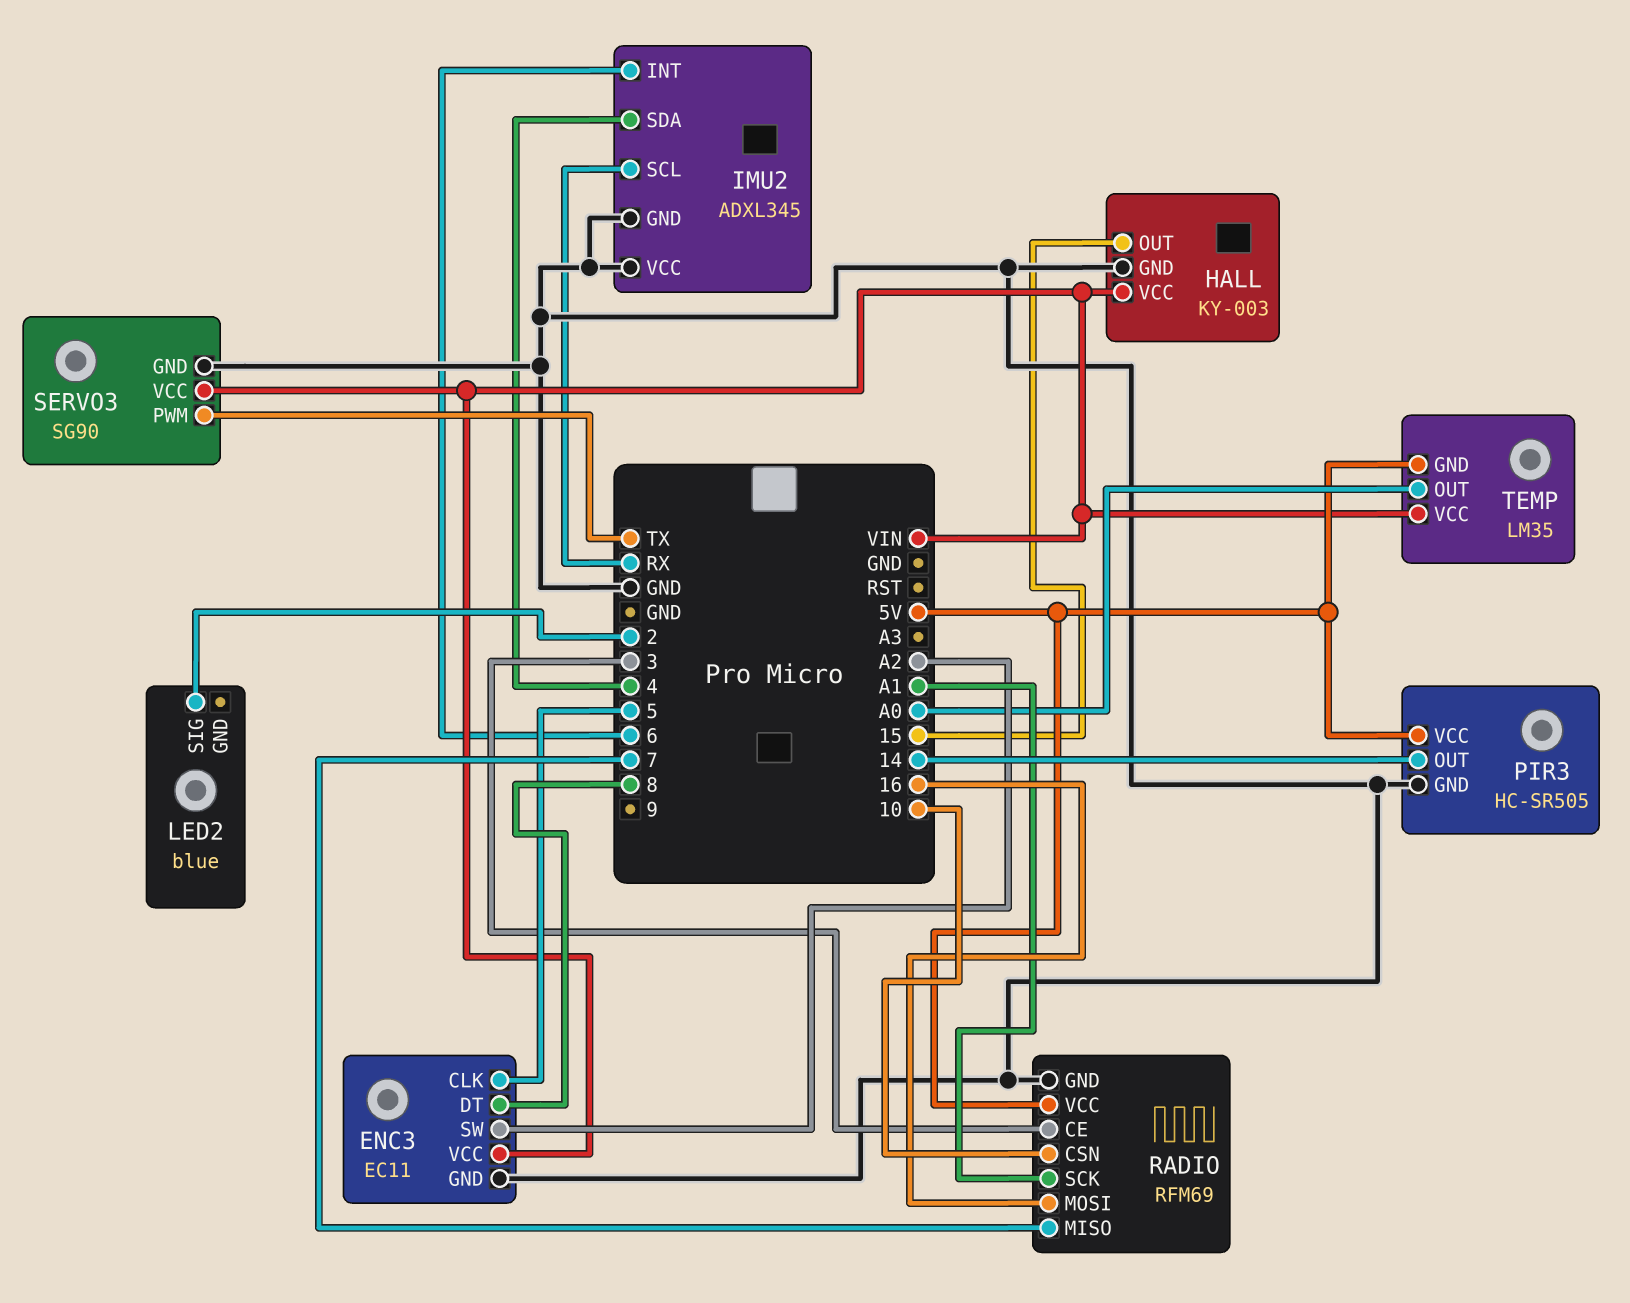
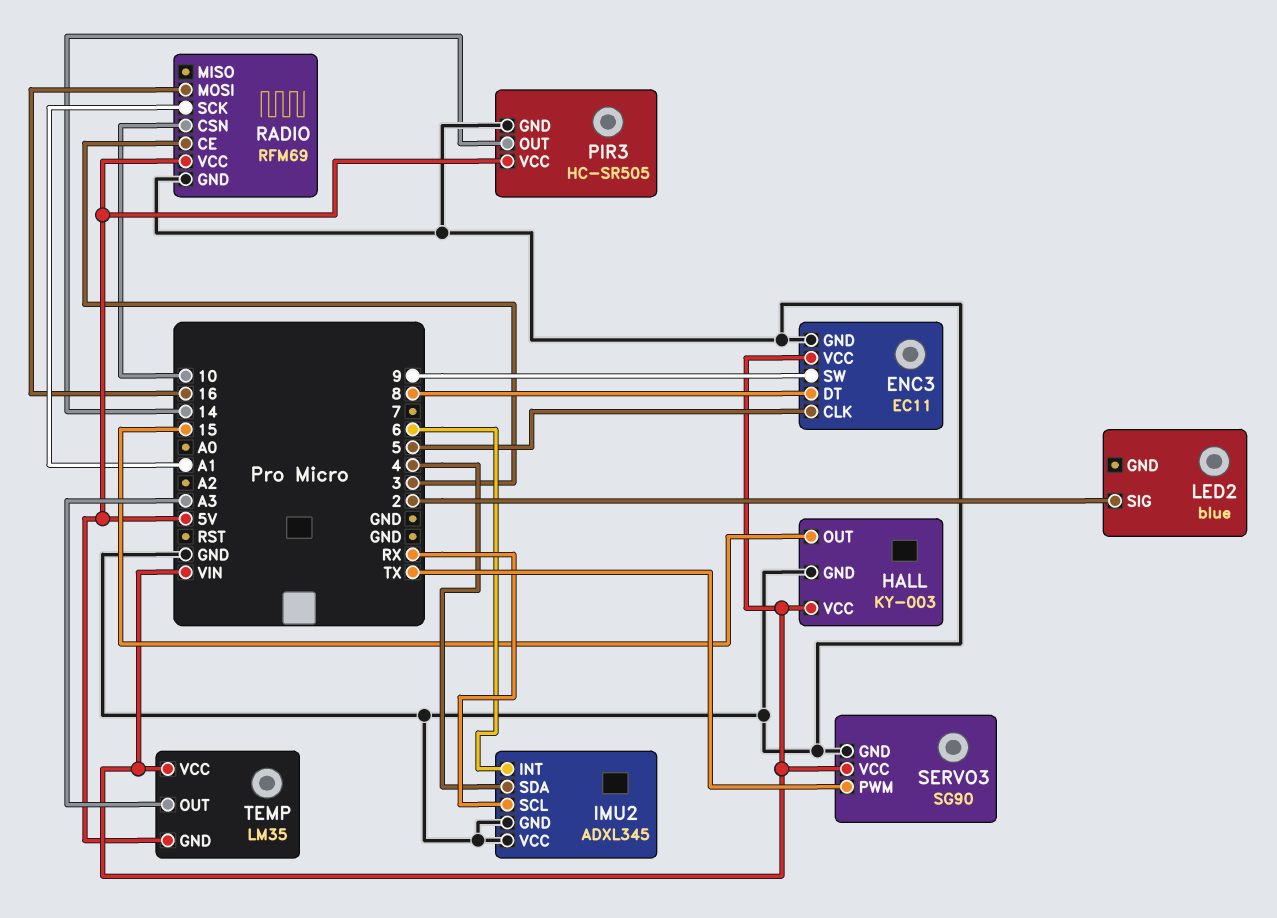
ENC3 pin SW: A2 -> 9
RADIO pin MISO: 7 -> none
TEMP pin OUT: A0 -> A3

